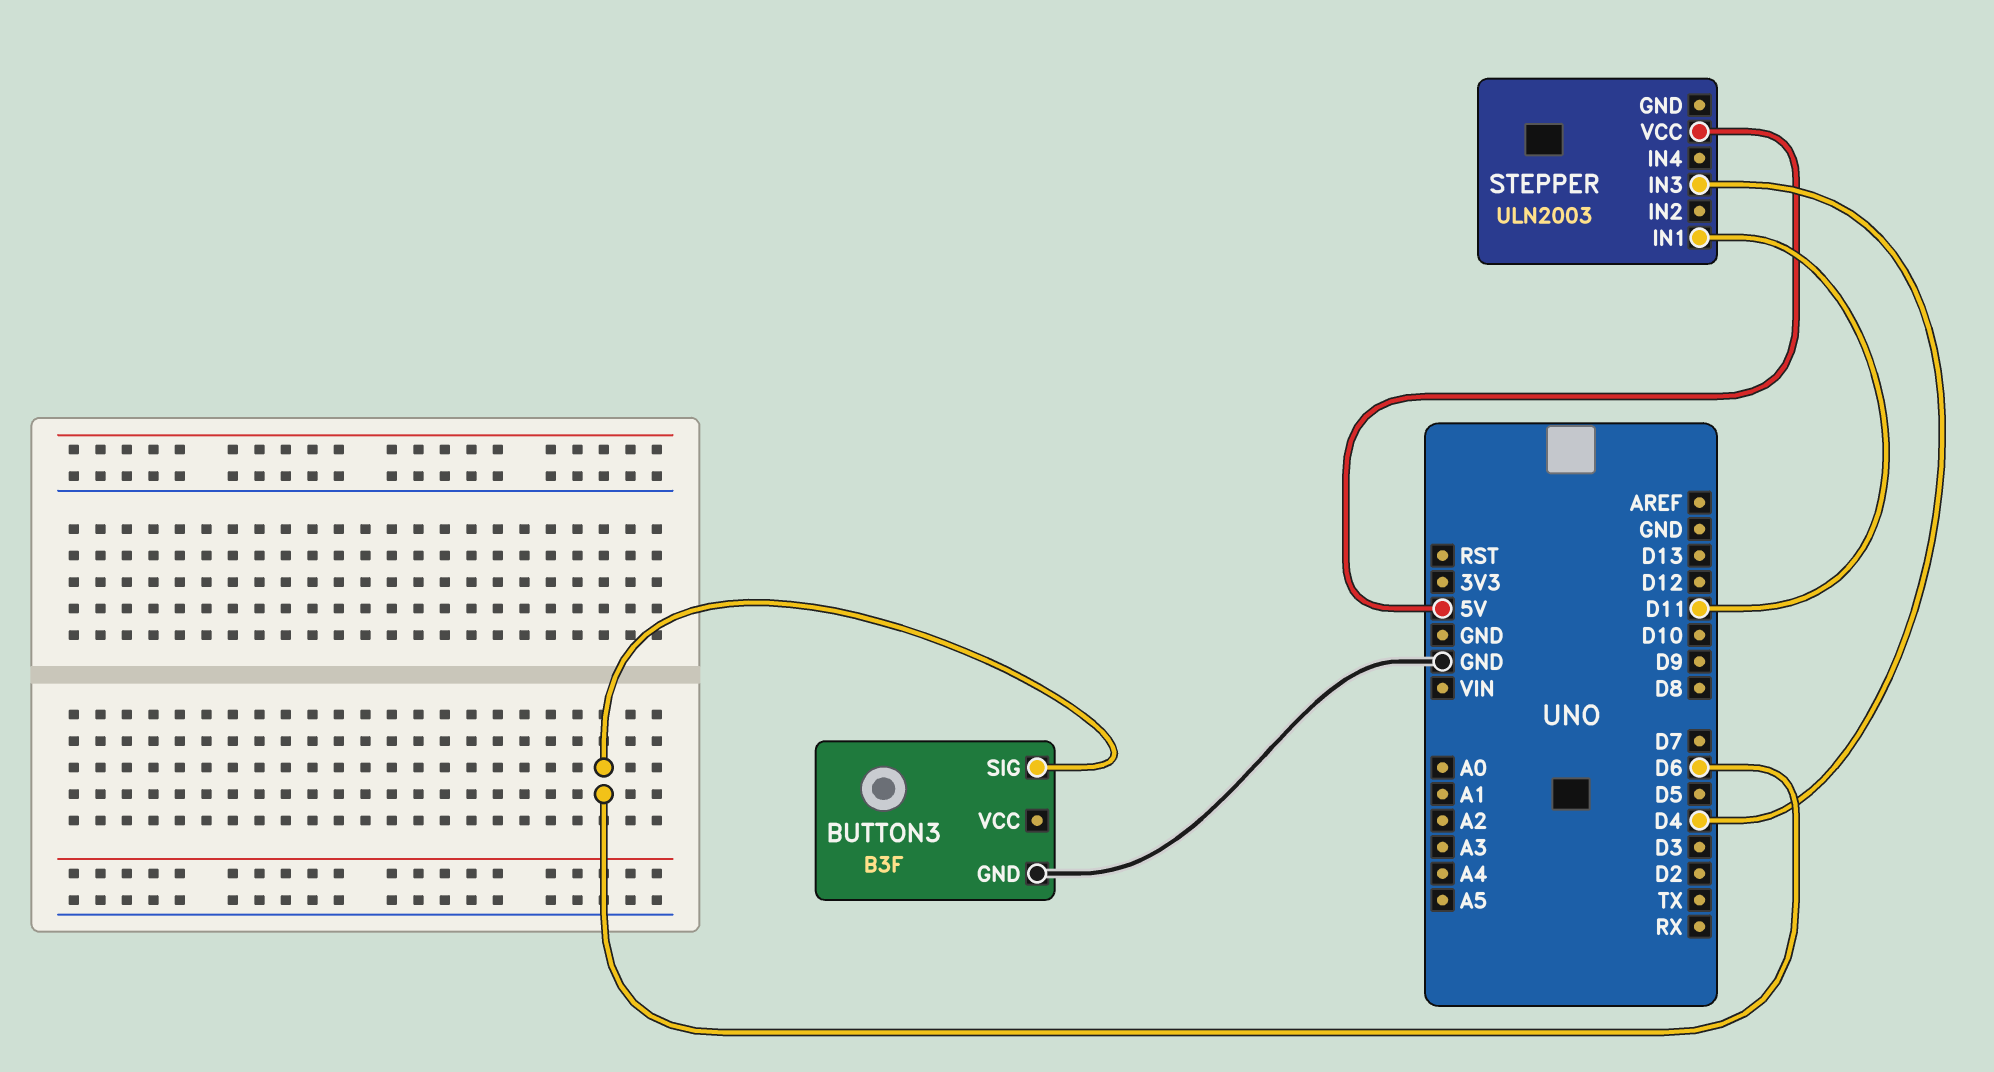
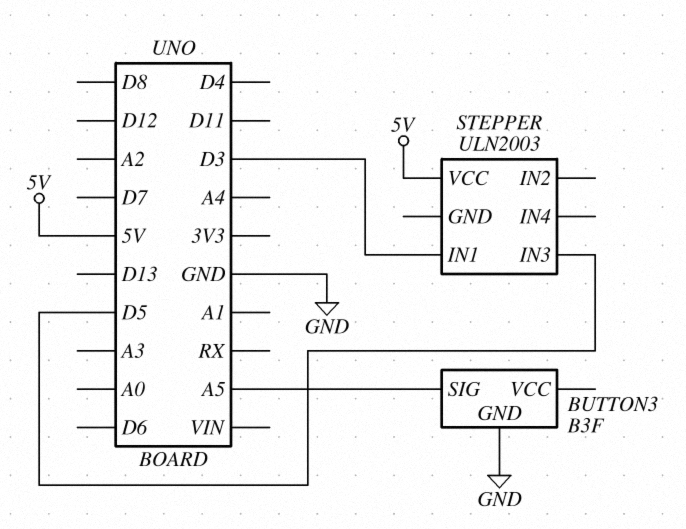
BUTTON3 pin SIG: D6 -> A5
STEPPER pin IN1: D11 -> D3
STEPPER pin IN3: D4 -> D5

